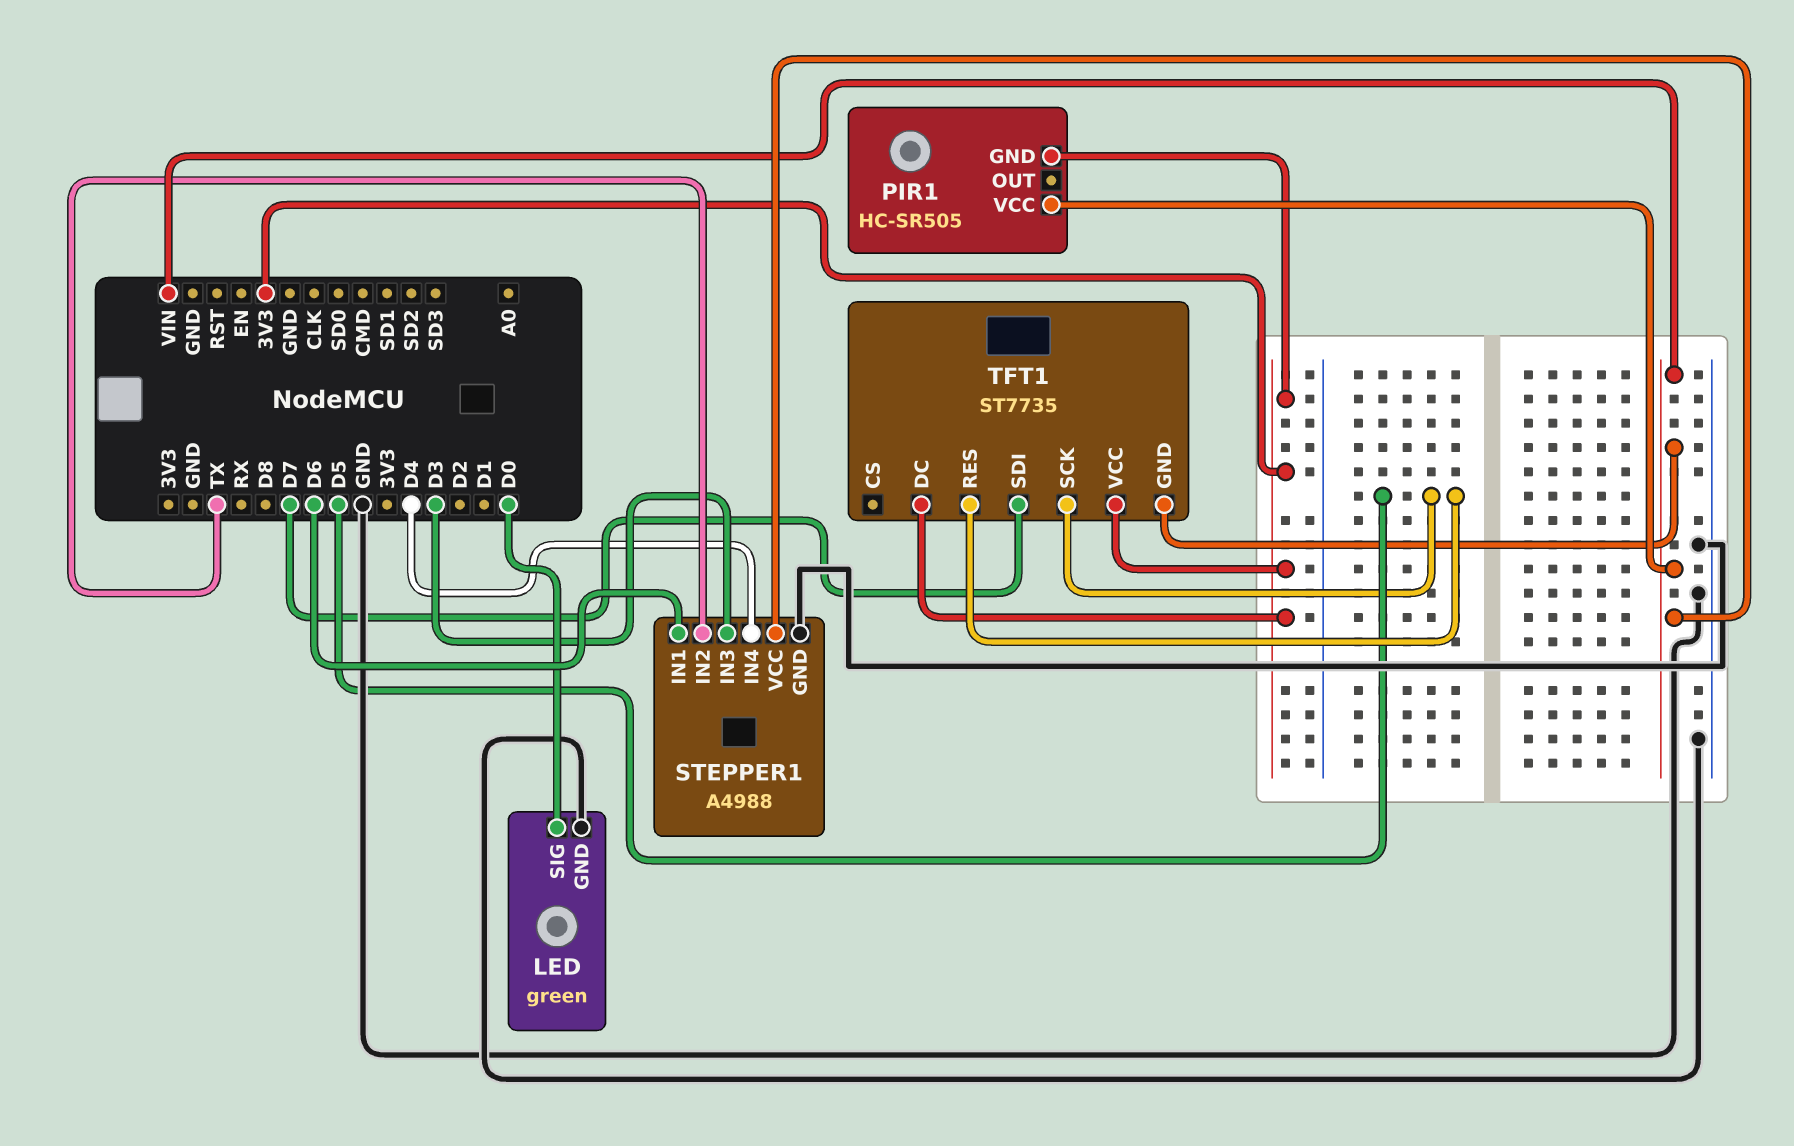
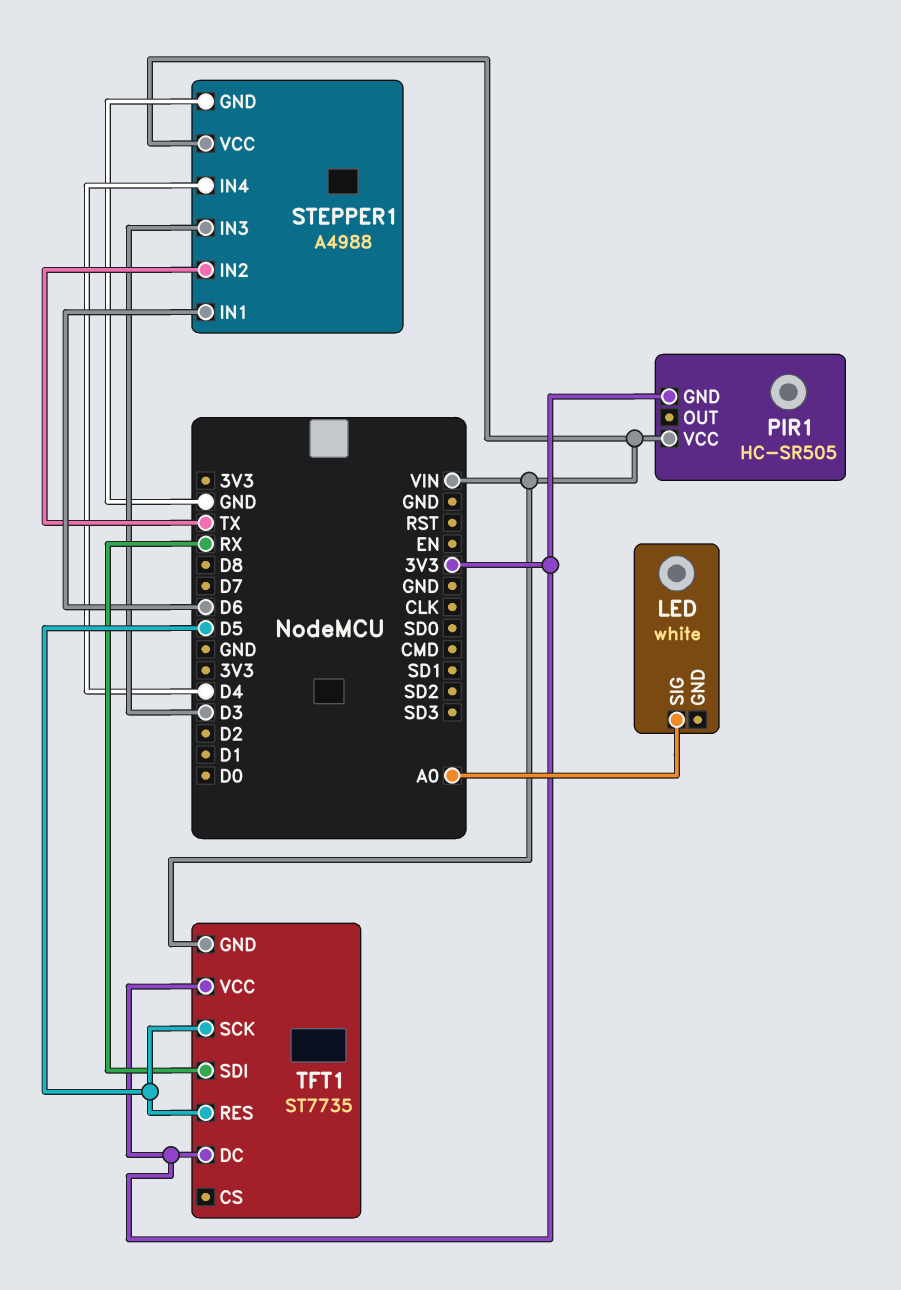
LED: green -> white
LED pin GND: GND -> none
LED pin SIG: D0 -> A0
TFT1 pin SDI: D7 -> RX

